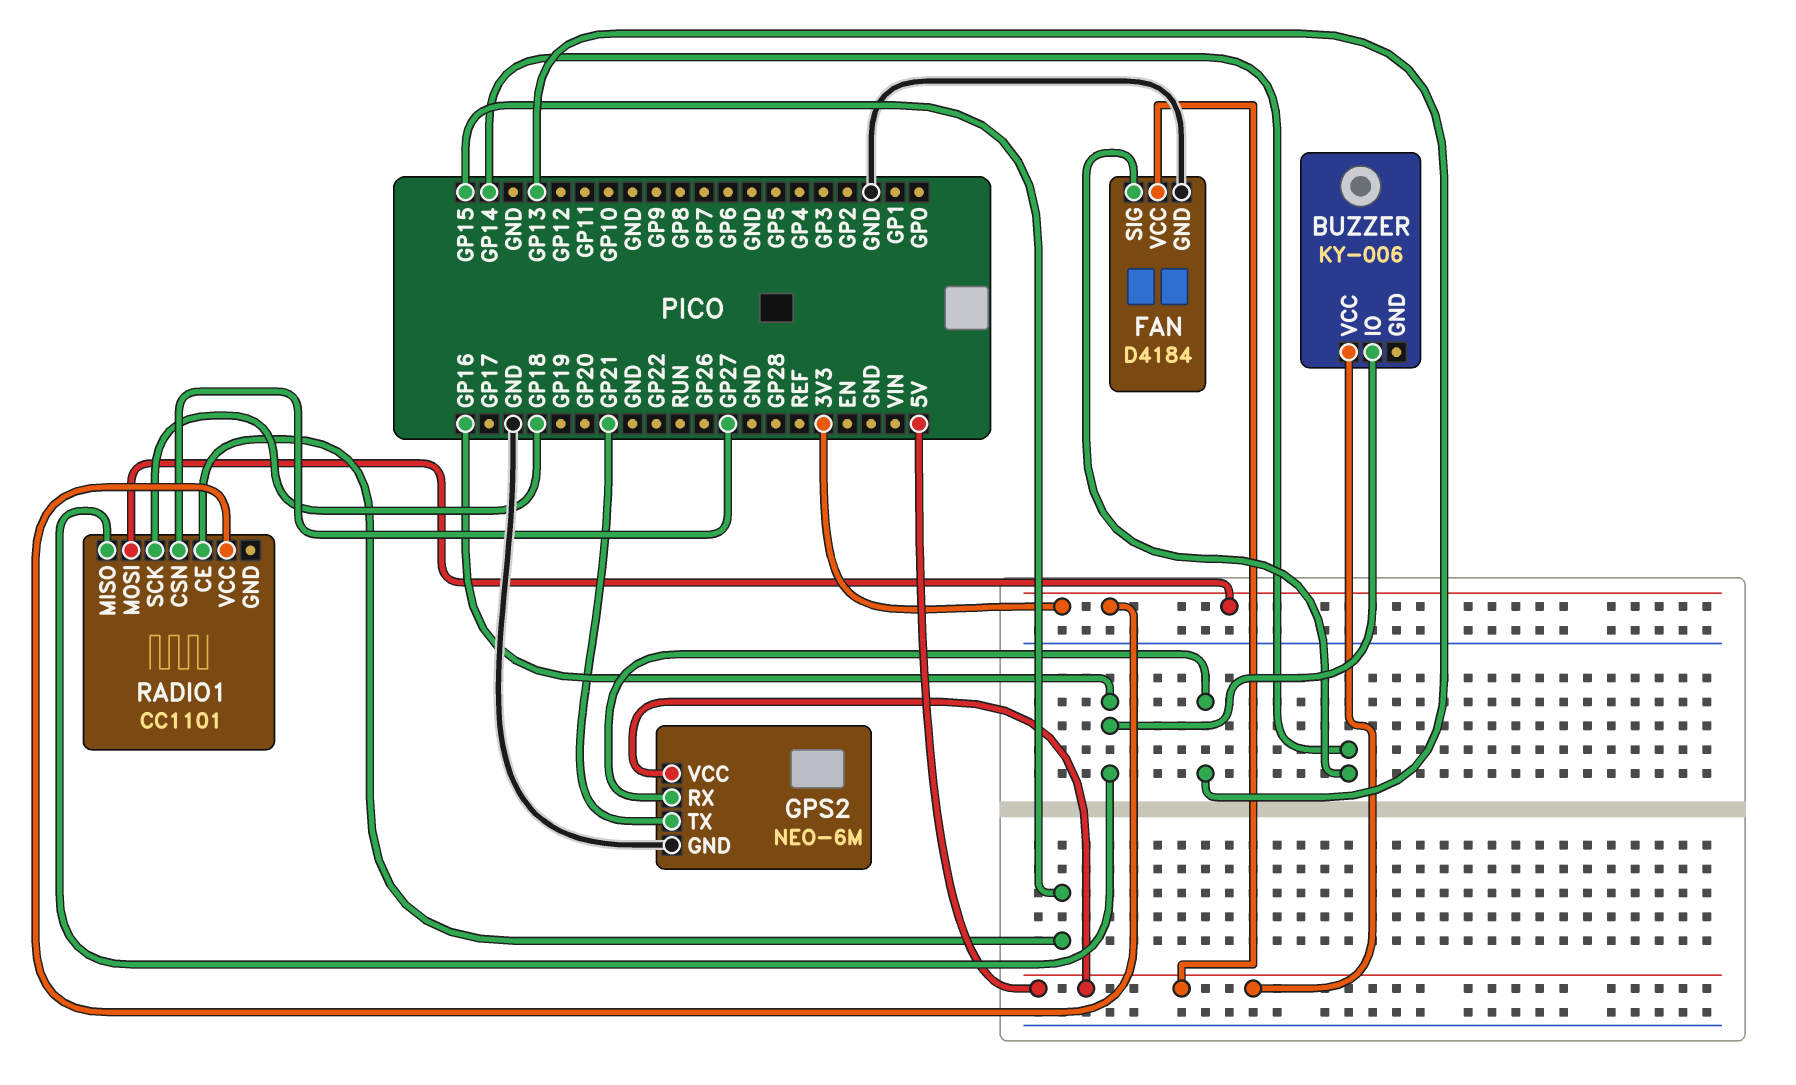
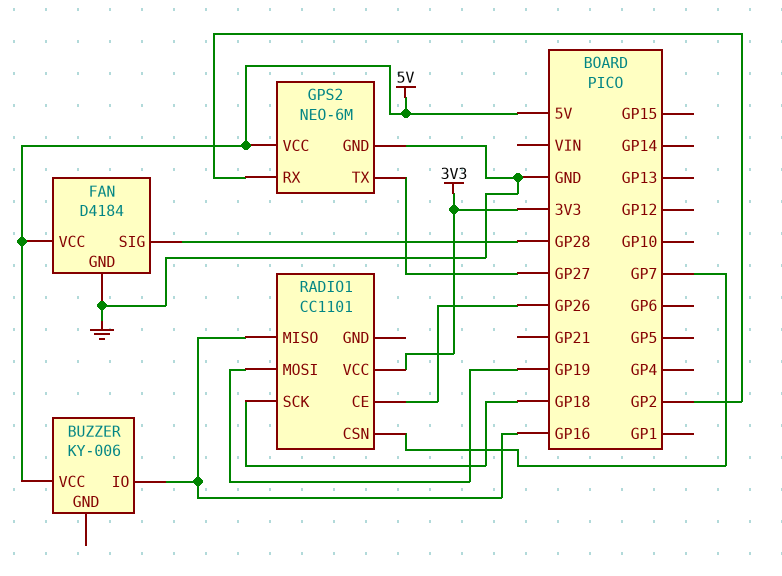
FAN pin SIG: GP14 -> GP28
GPS2 pin RX: GP13 -> GP2
GPS2 pin TX: GP21 -> GP27
RADIO1 pin CE: GP15 -> GP26
RADIO1 pin CSN: GP27 -> GP7
RADIO1 pin MOSI: 3V3 -> GP19

